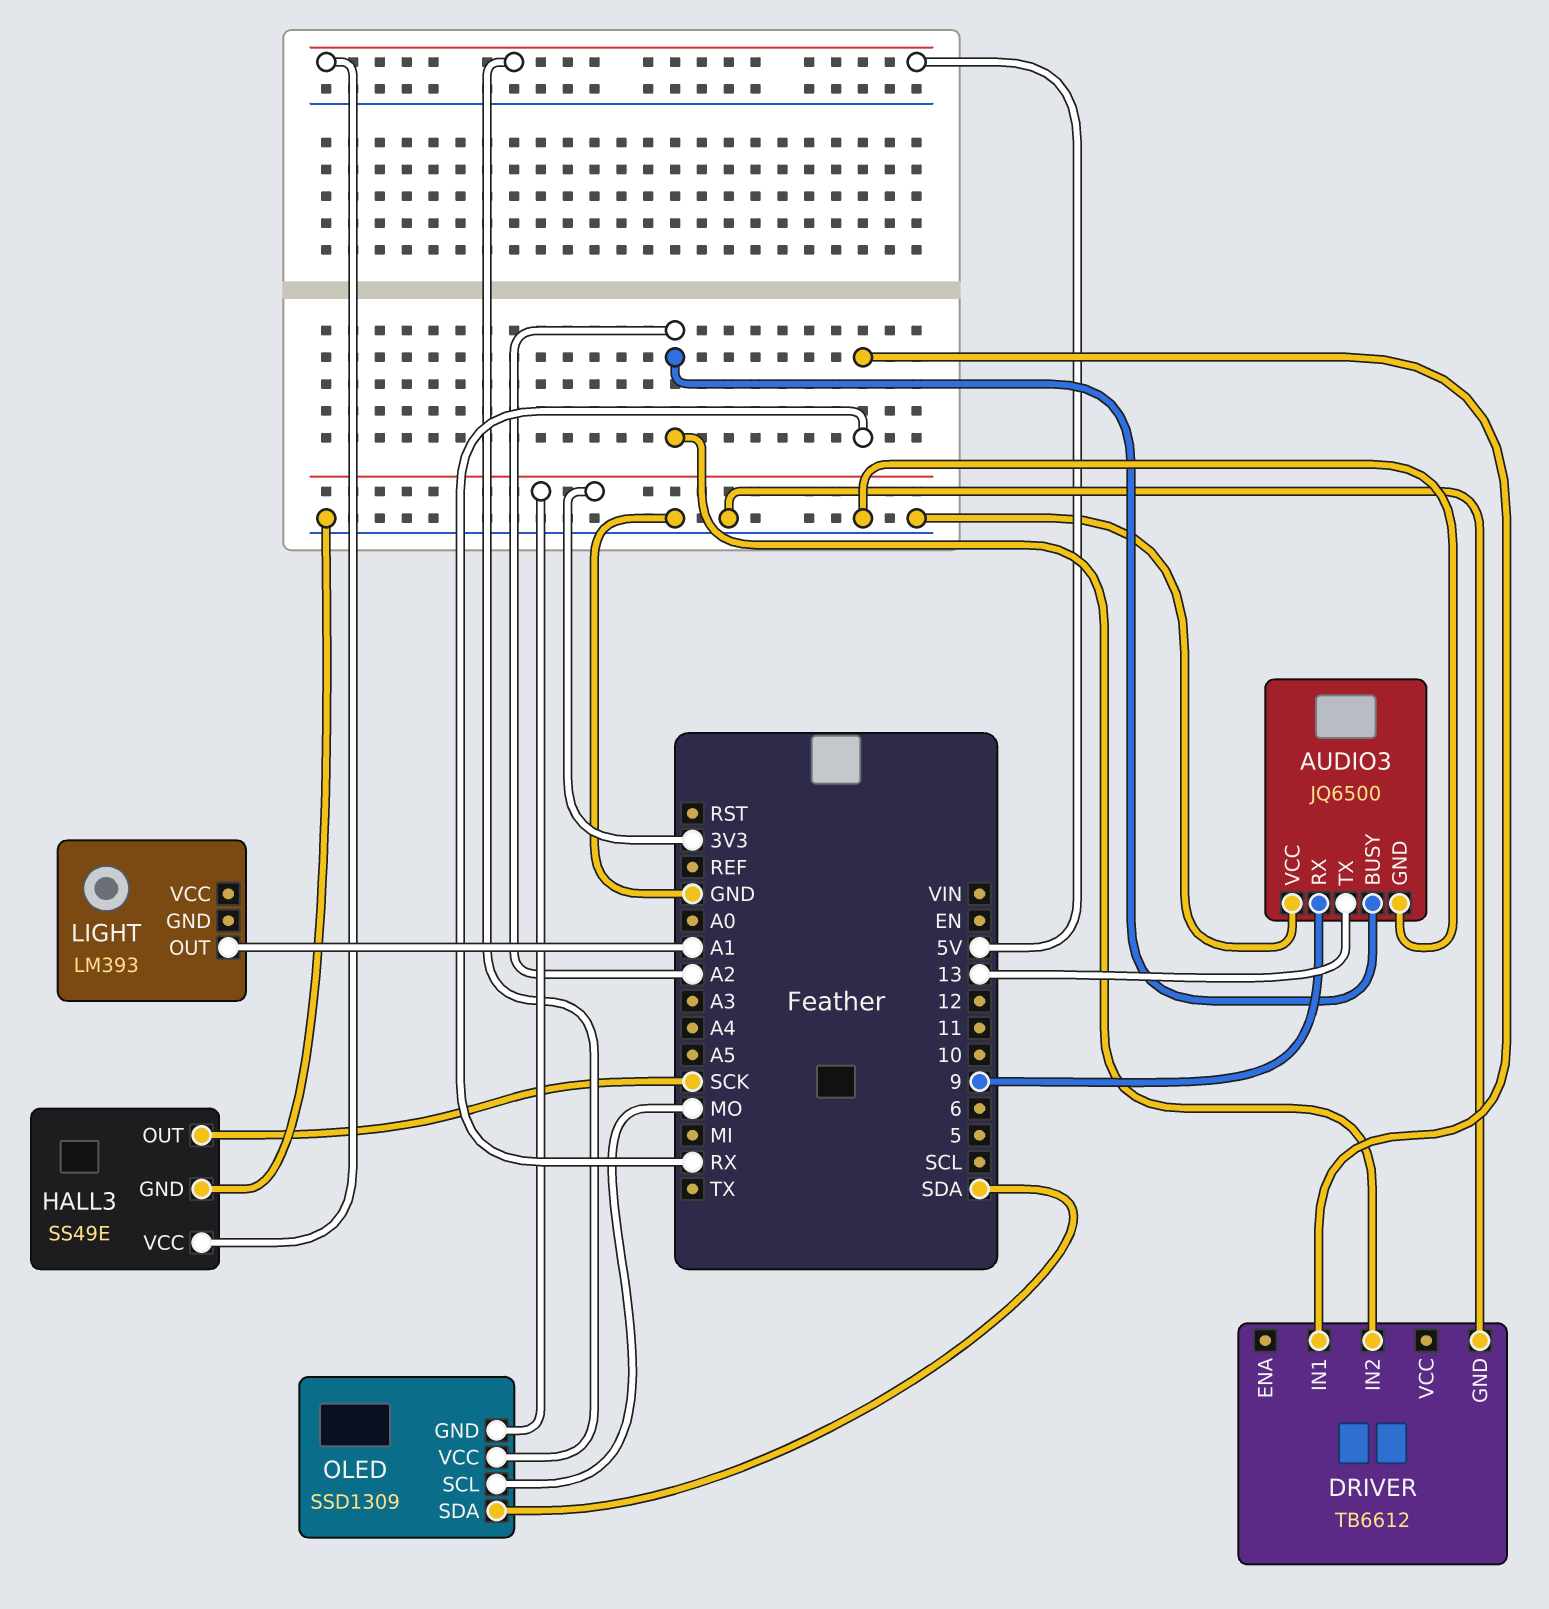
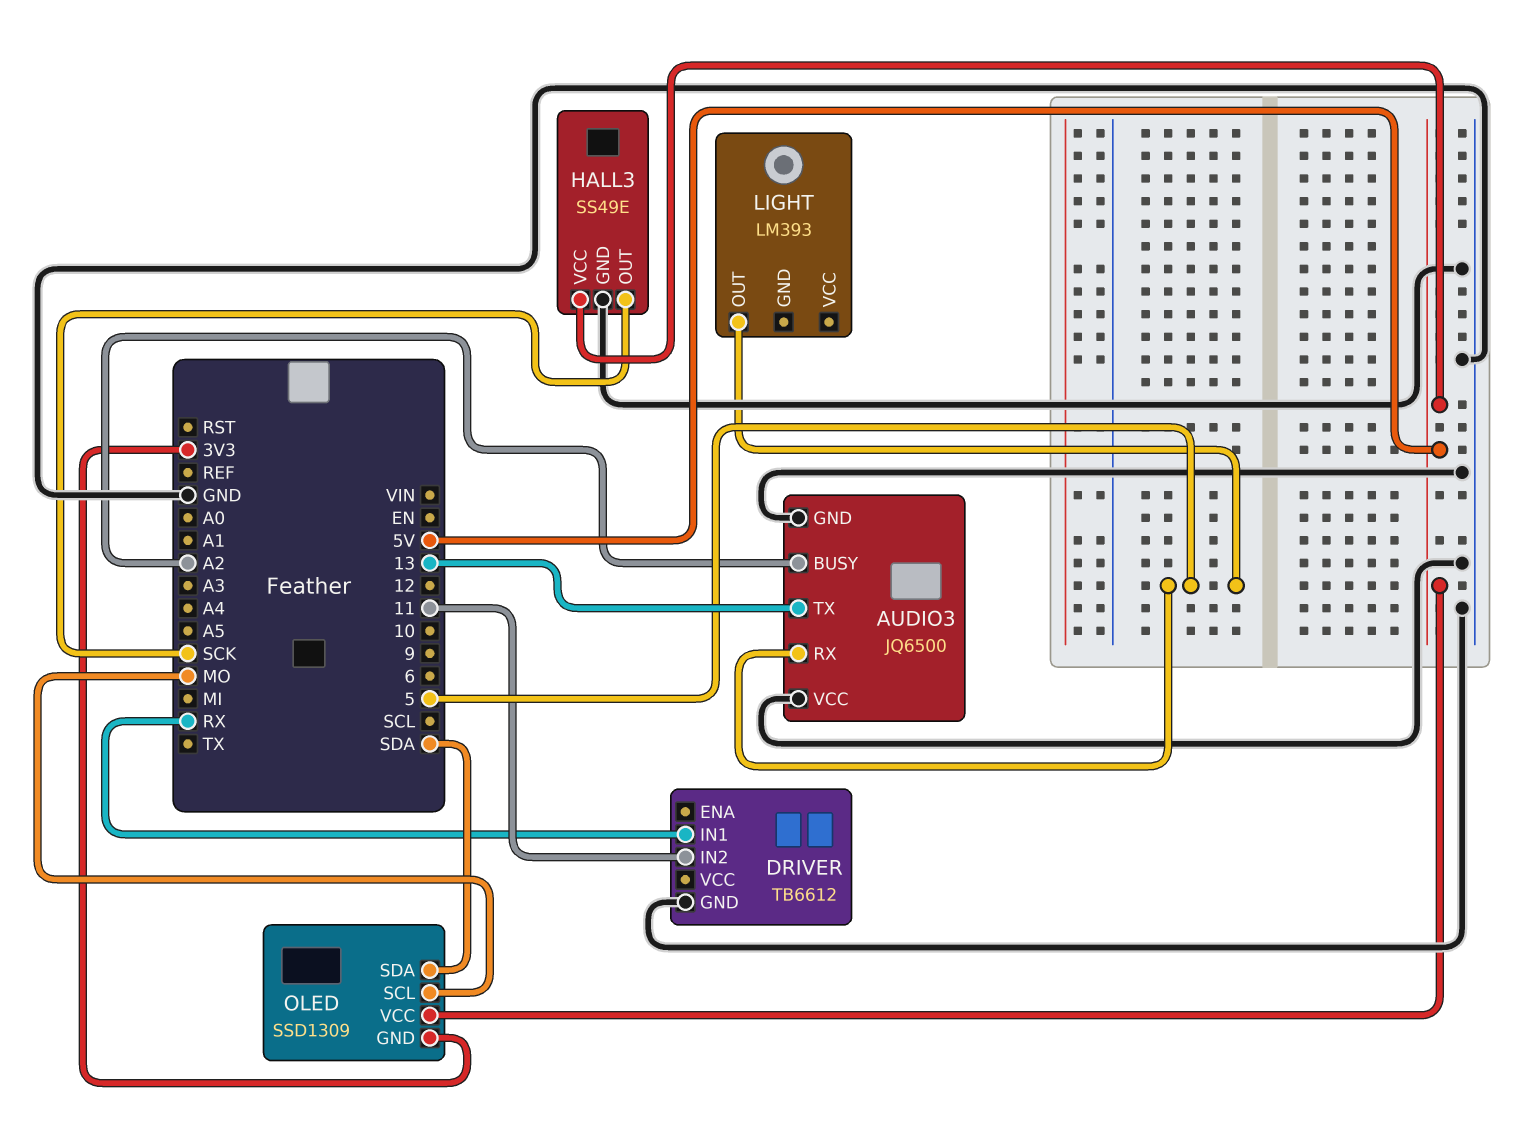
AUDIO3 pin RX: 9 -> 5
DRIVER pin IN2: A2 -> 11
LIGHT pin OUT: A1 -> 5

